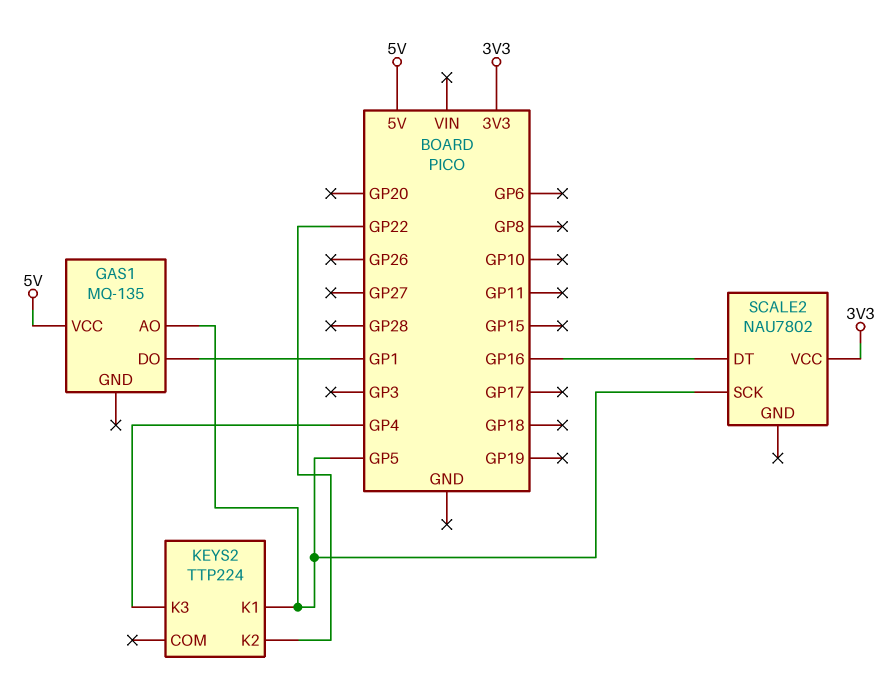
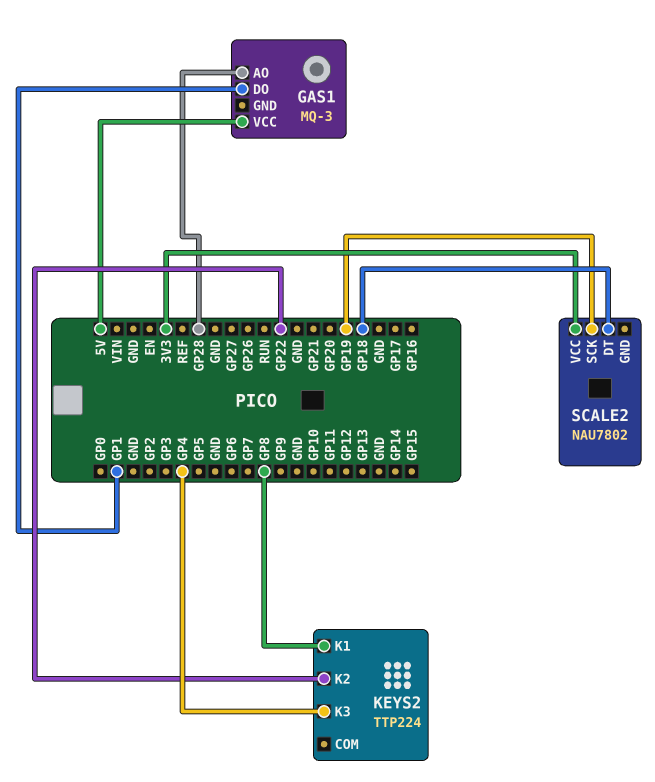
GAS1: MQ-135 -> MQ-3
GAS1 pin AO: GP5 -> GP28
KEYS2 pin K1: GP5 -> GP8
SCALE2 pin DT: GP16 -> GP18
SCALE2 pin SCK: GP5 -> GP19

